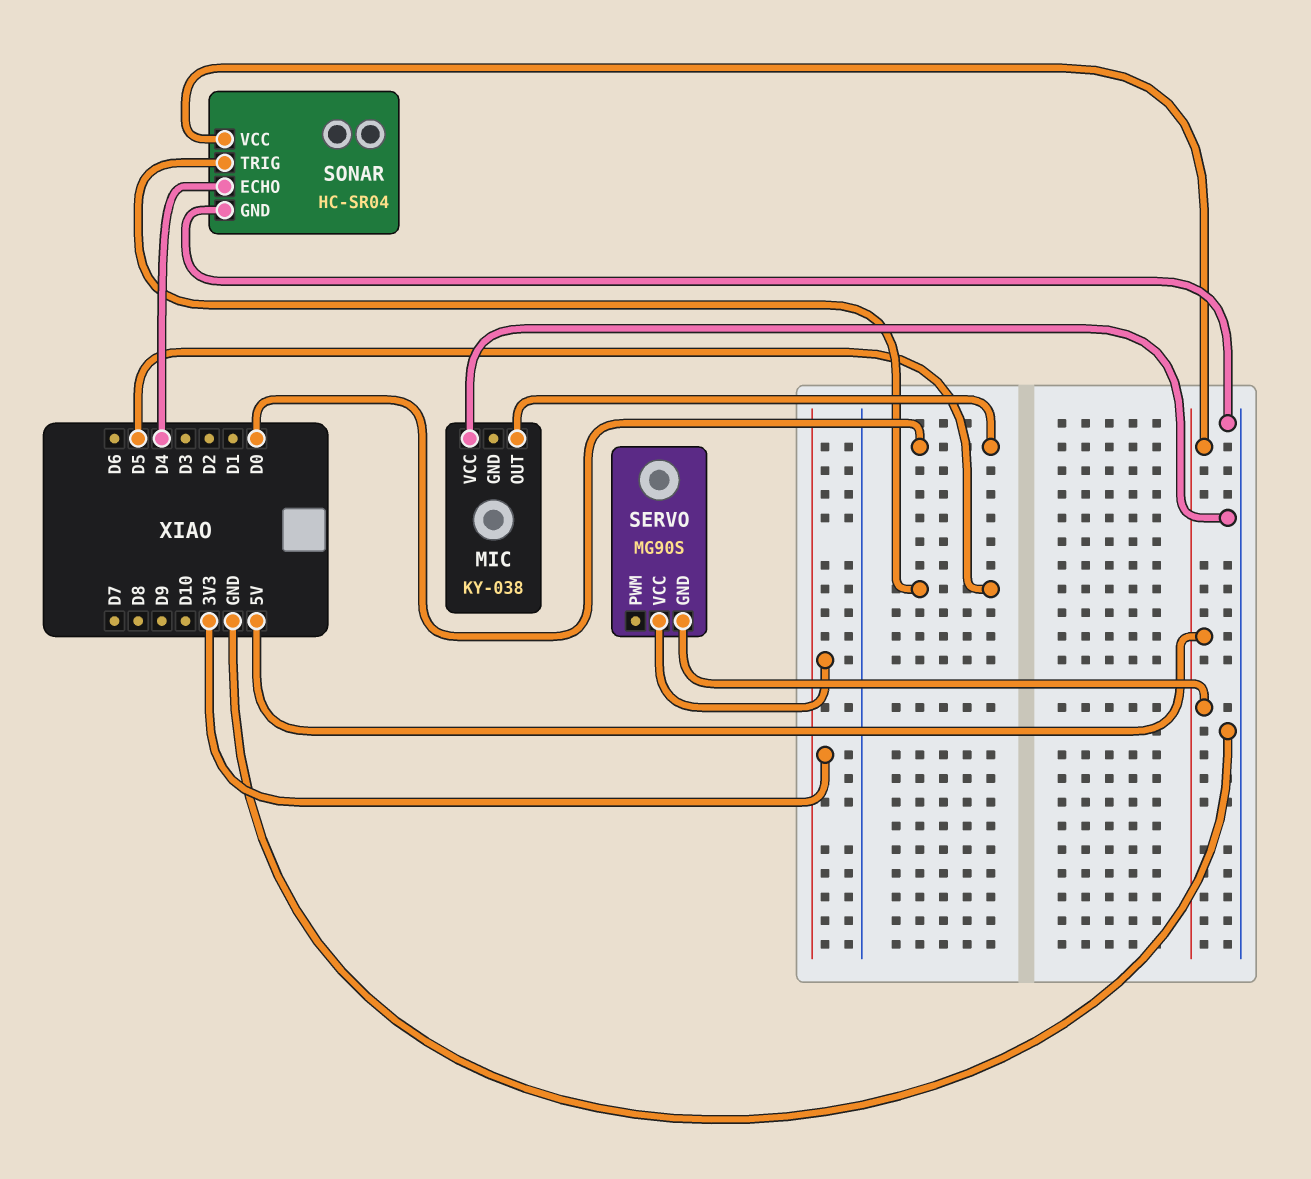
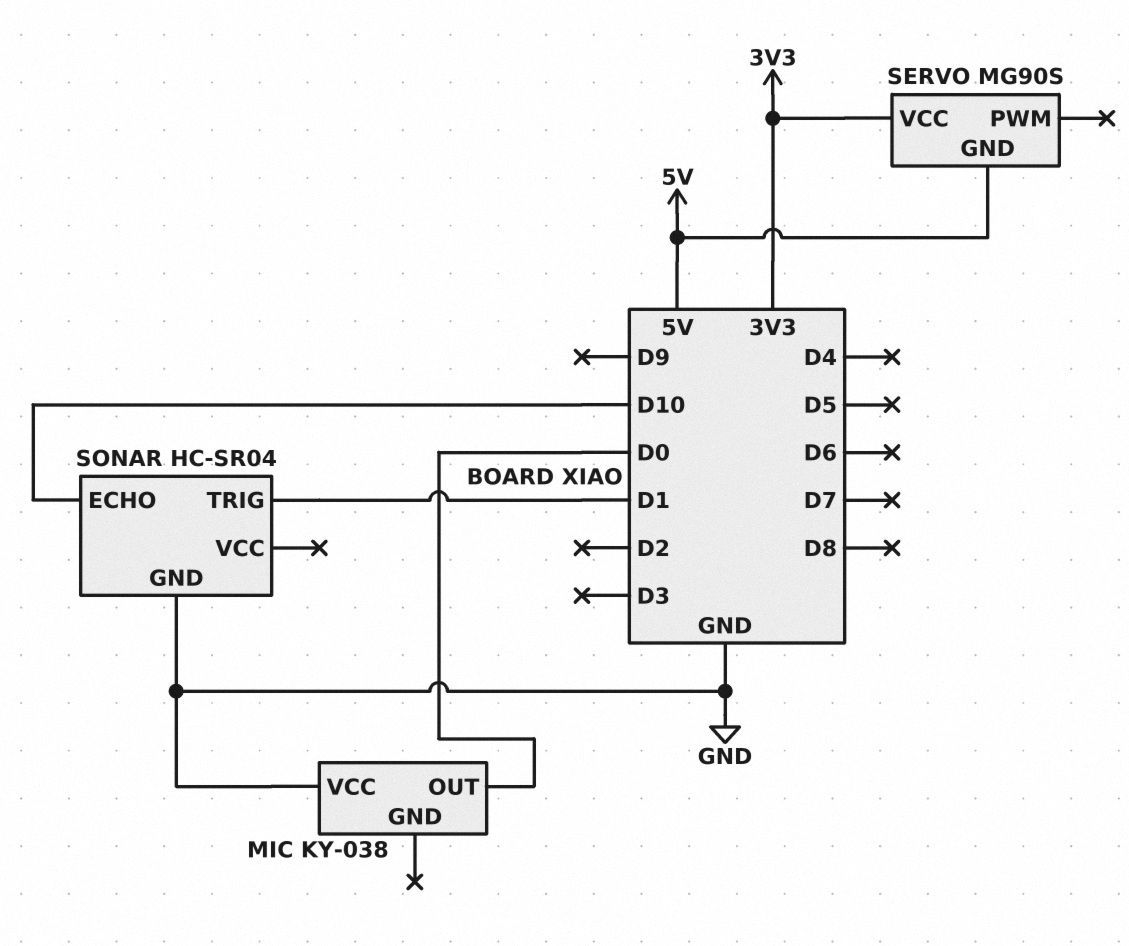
SONAR pin ECHO: D4 -> D10
SONAR pin TRIG: D5 -> D1
SONAR pin VCC: 5V -> none

